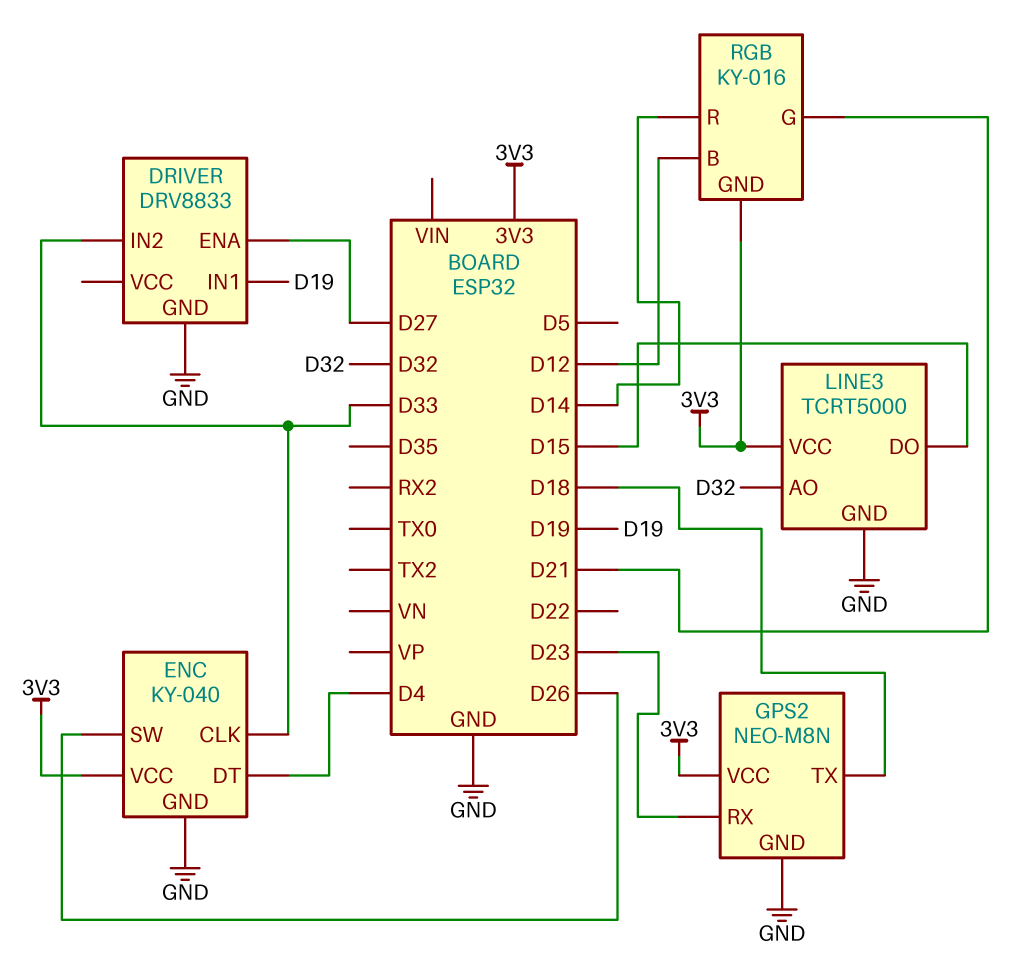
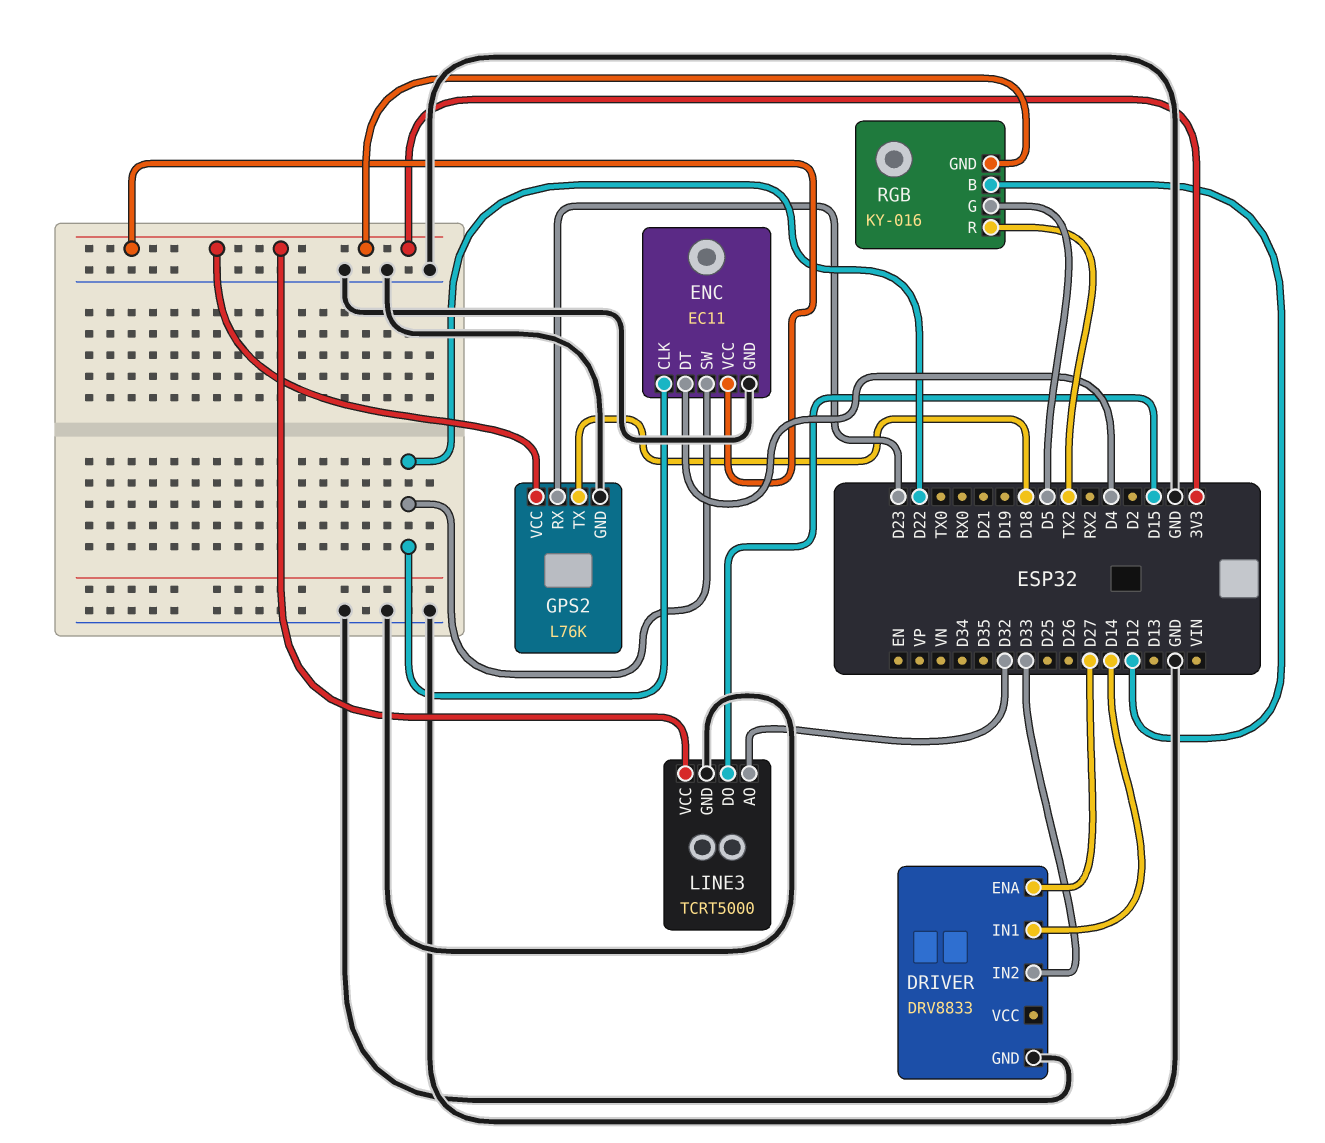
DRIVER pin IN1: D19 -> D14
ENC: KY-040 -> EC11
ENC pin CLK: D33 -> D22
ENC pin SW: D26 -> D22
GPS2: NEO-M8N -> L76K
RGB pin G: D21 -> D5
RGB pin R: D14 -> TX2

